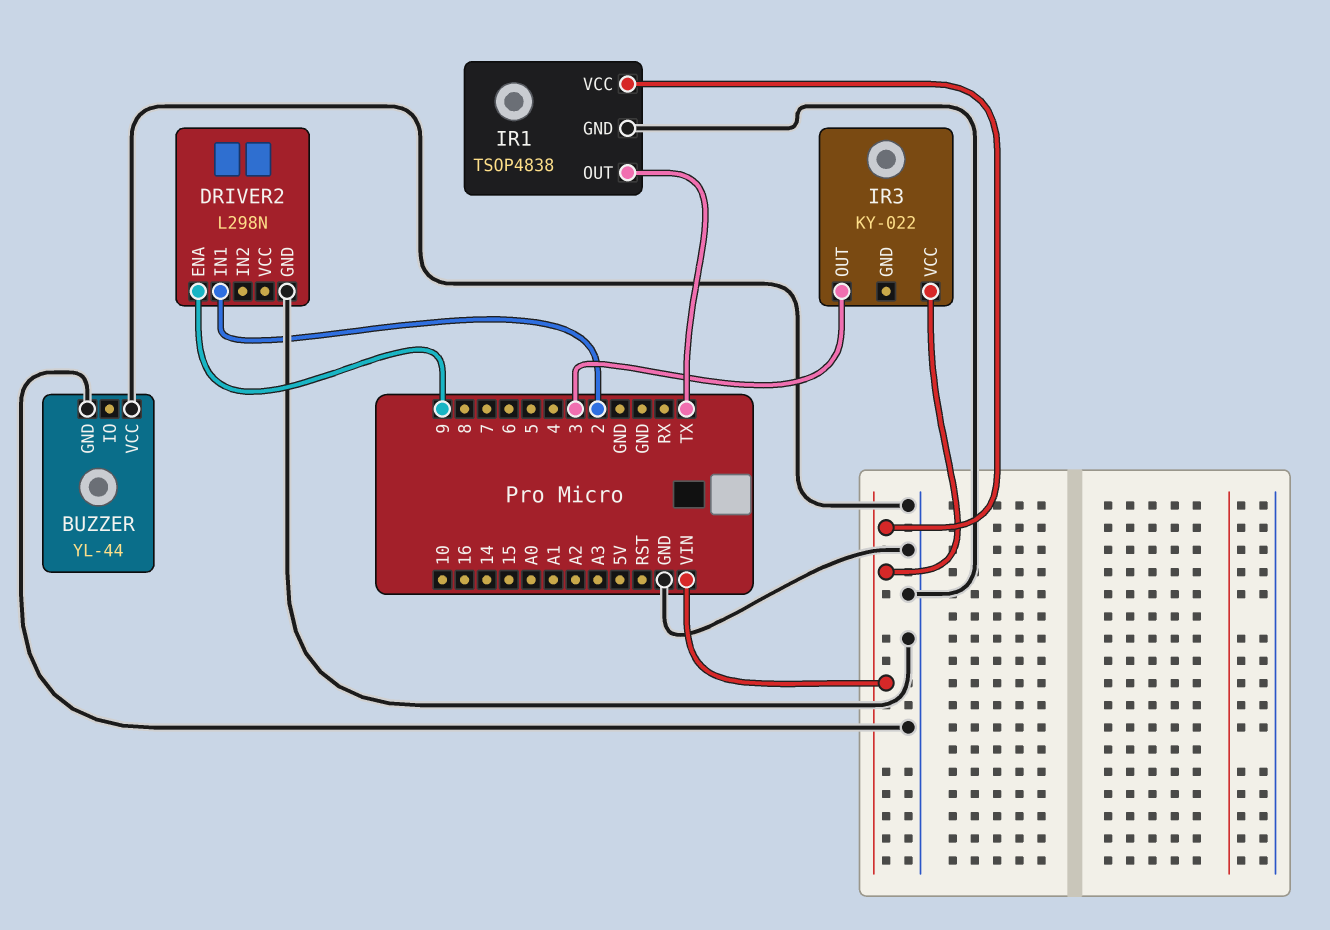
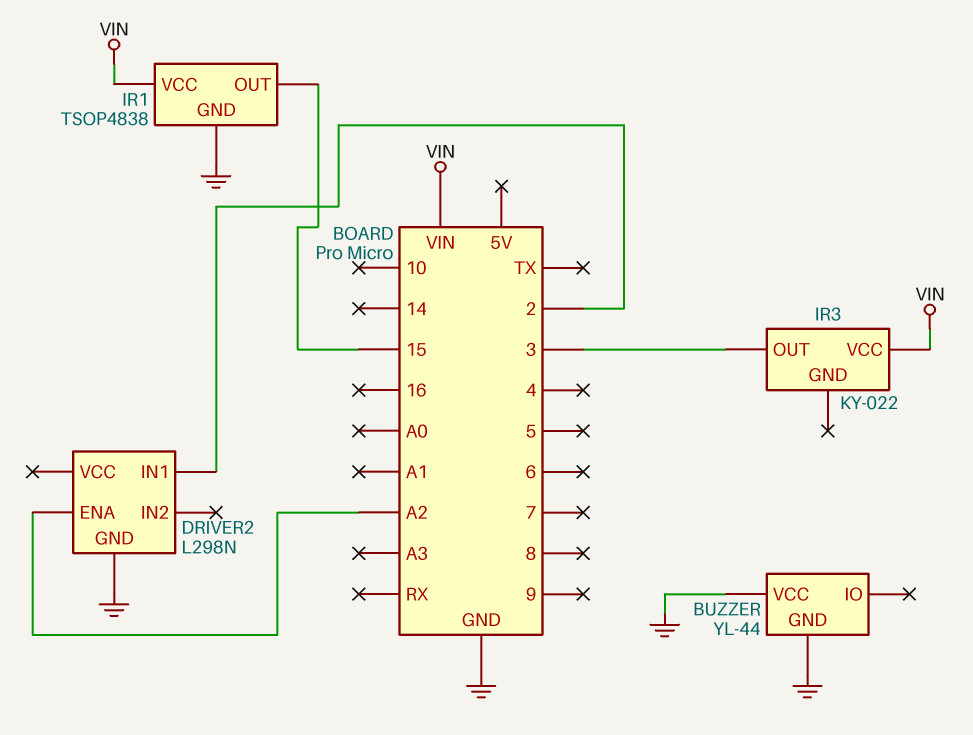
DRIVER2 pin ENA: 9 -> A2
IR1 pin OUT: TX -> 15

